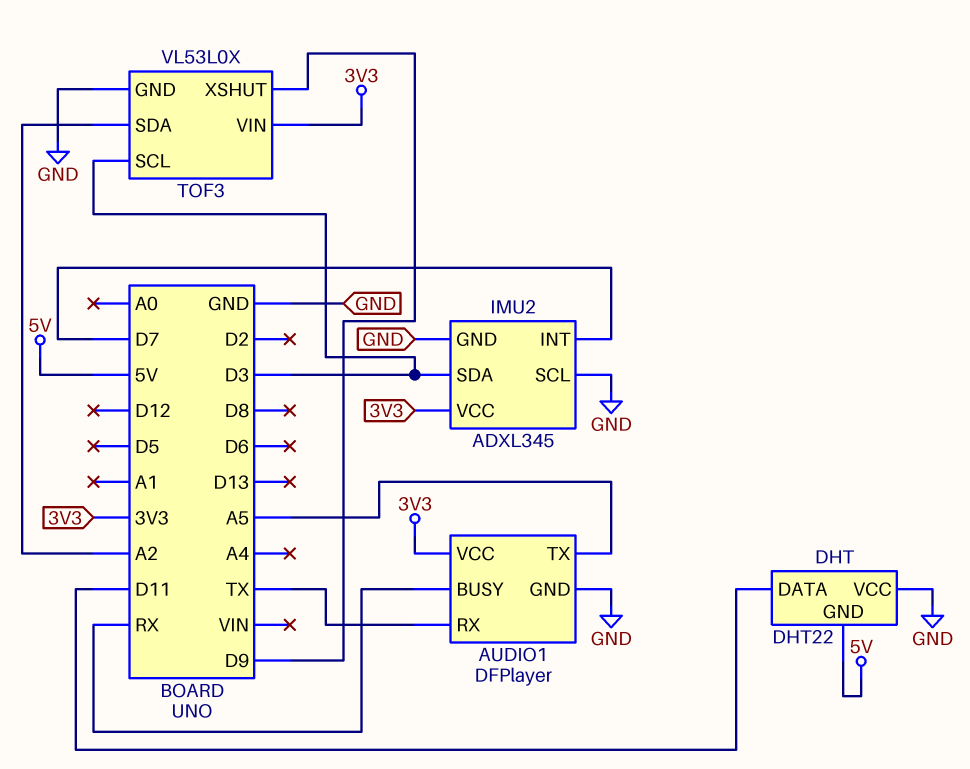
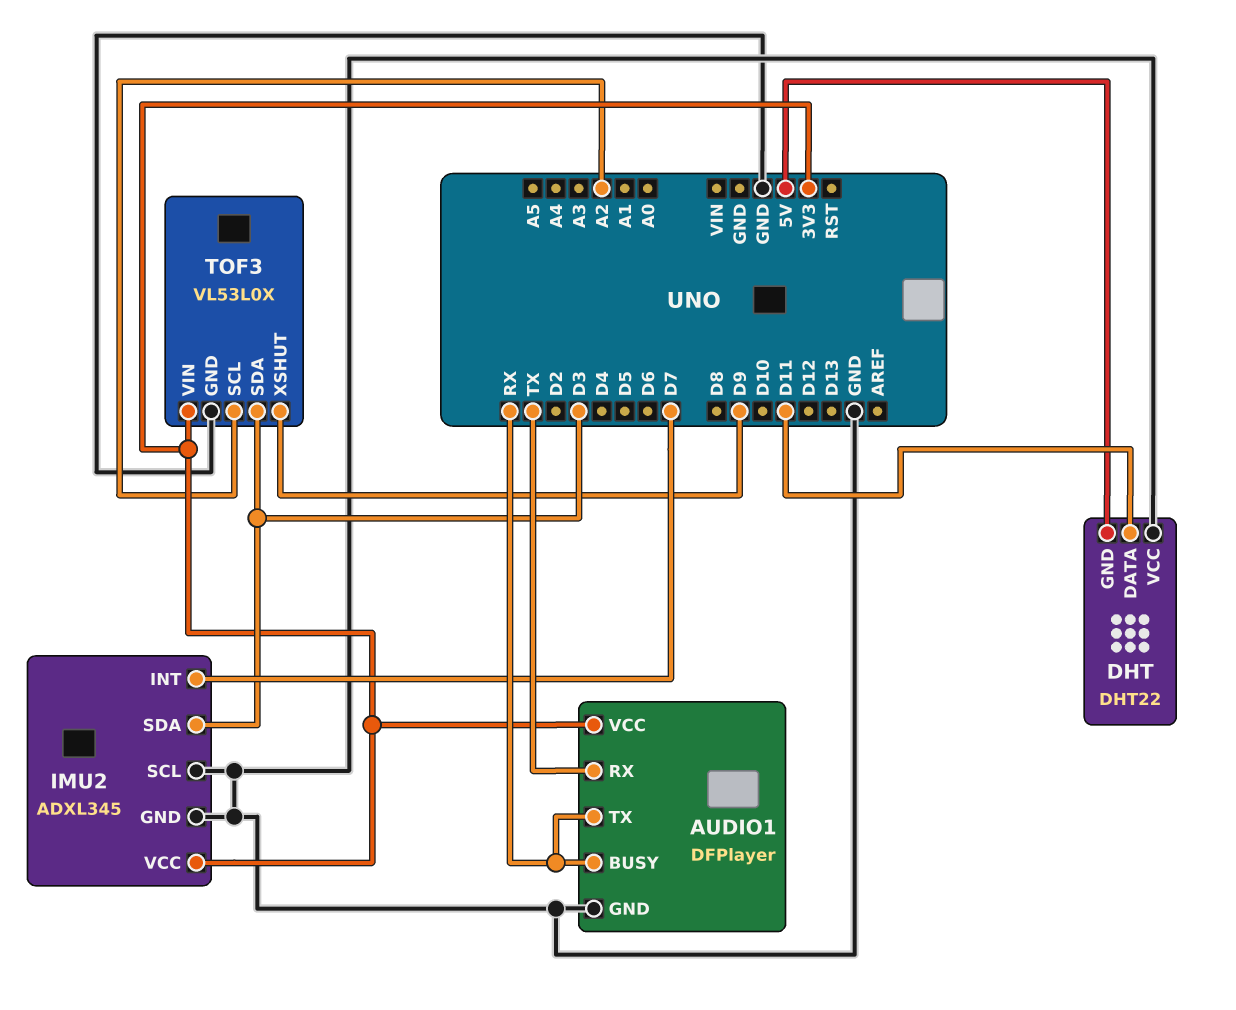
AUDIO1 pin TX: A5 -> RX
TOF3 pin SCL: D3 -> A2
TOF3 pin SDA: A2 -> D3

